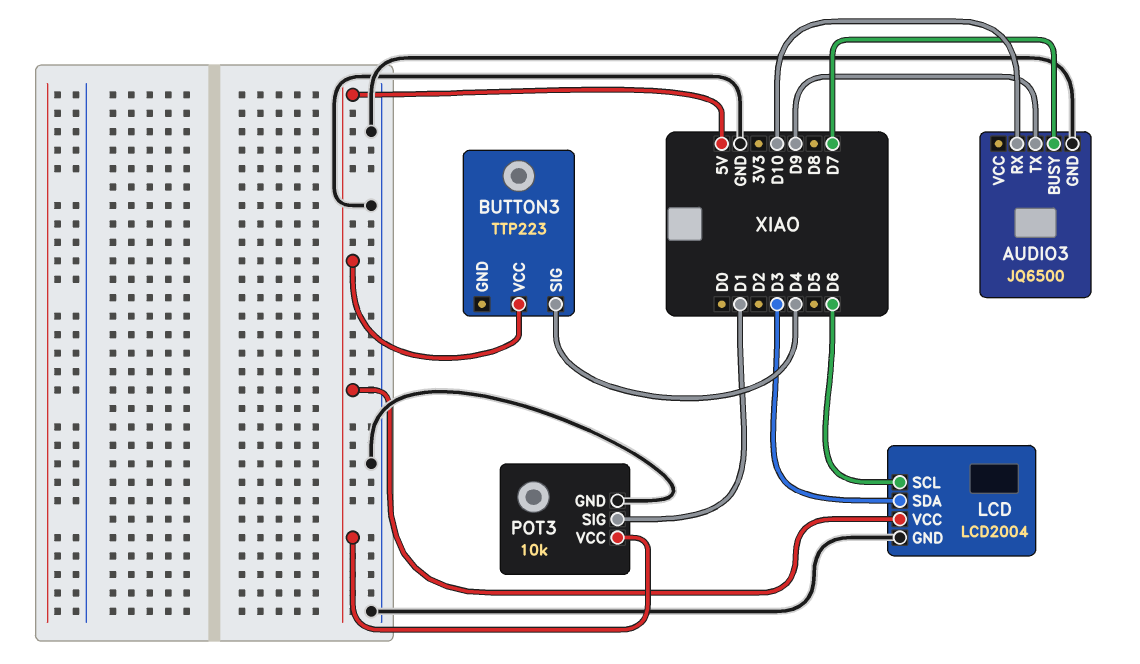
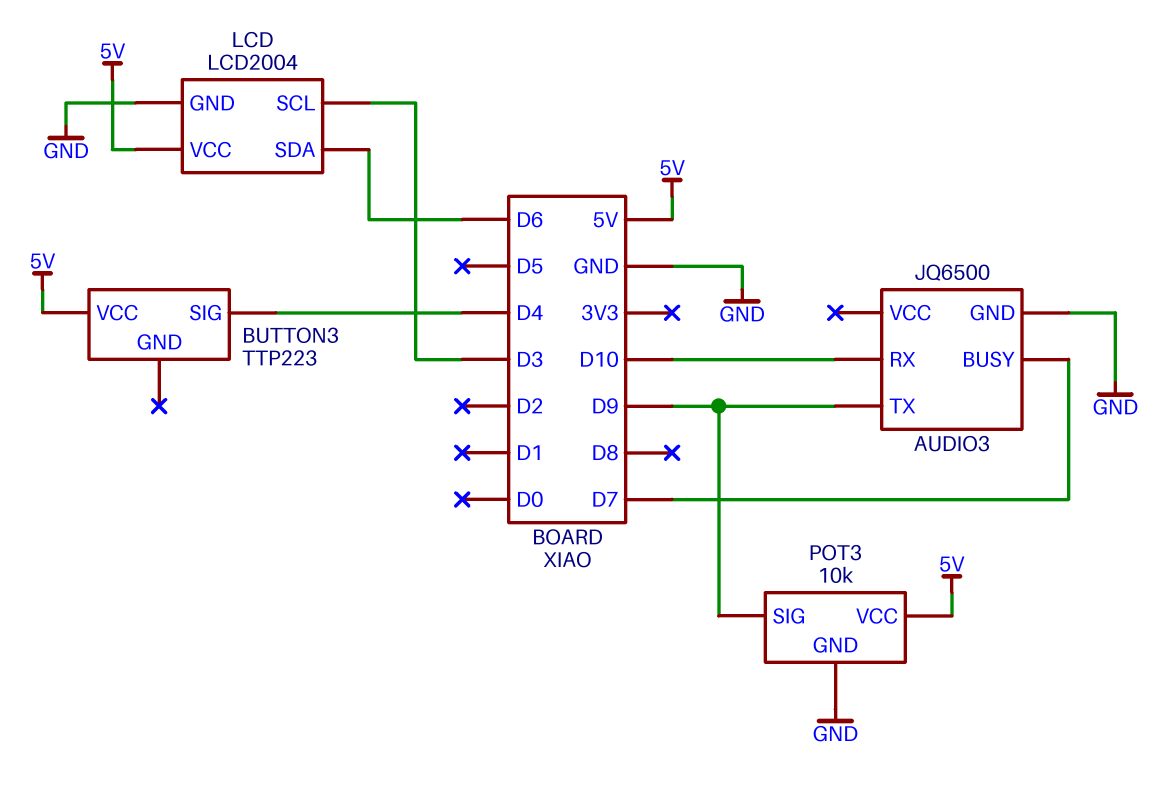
LCD pin SCL: D6 -> D3
LCD pin SDA: D3 -> D6
POT3 pin SIG: D1 -> D9

